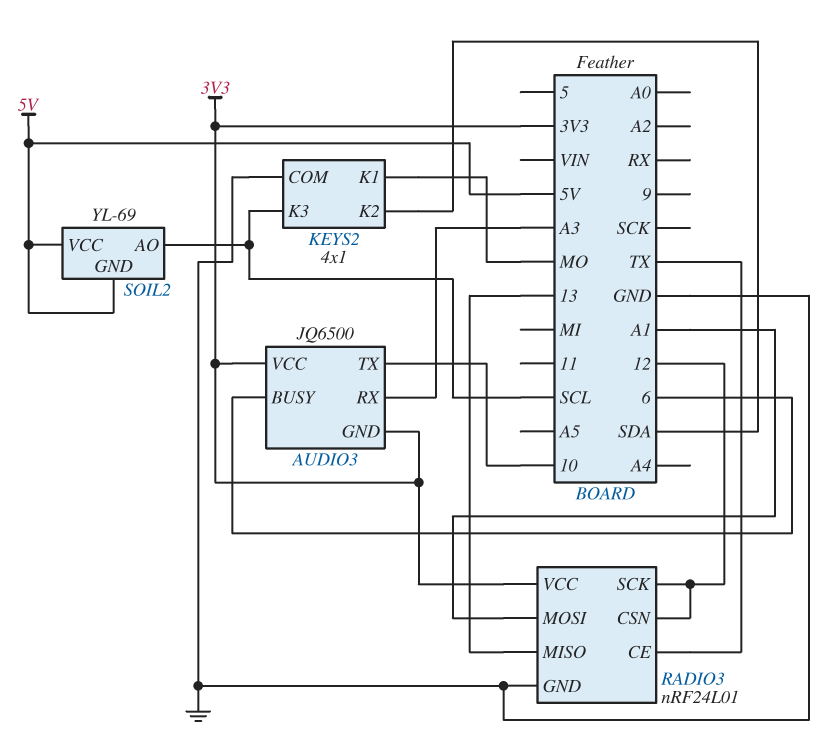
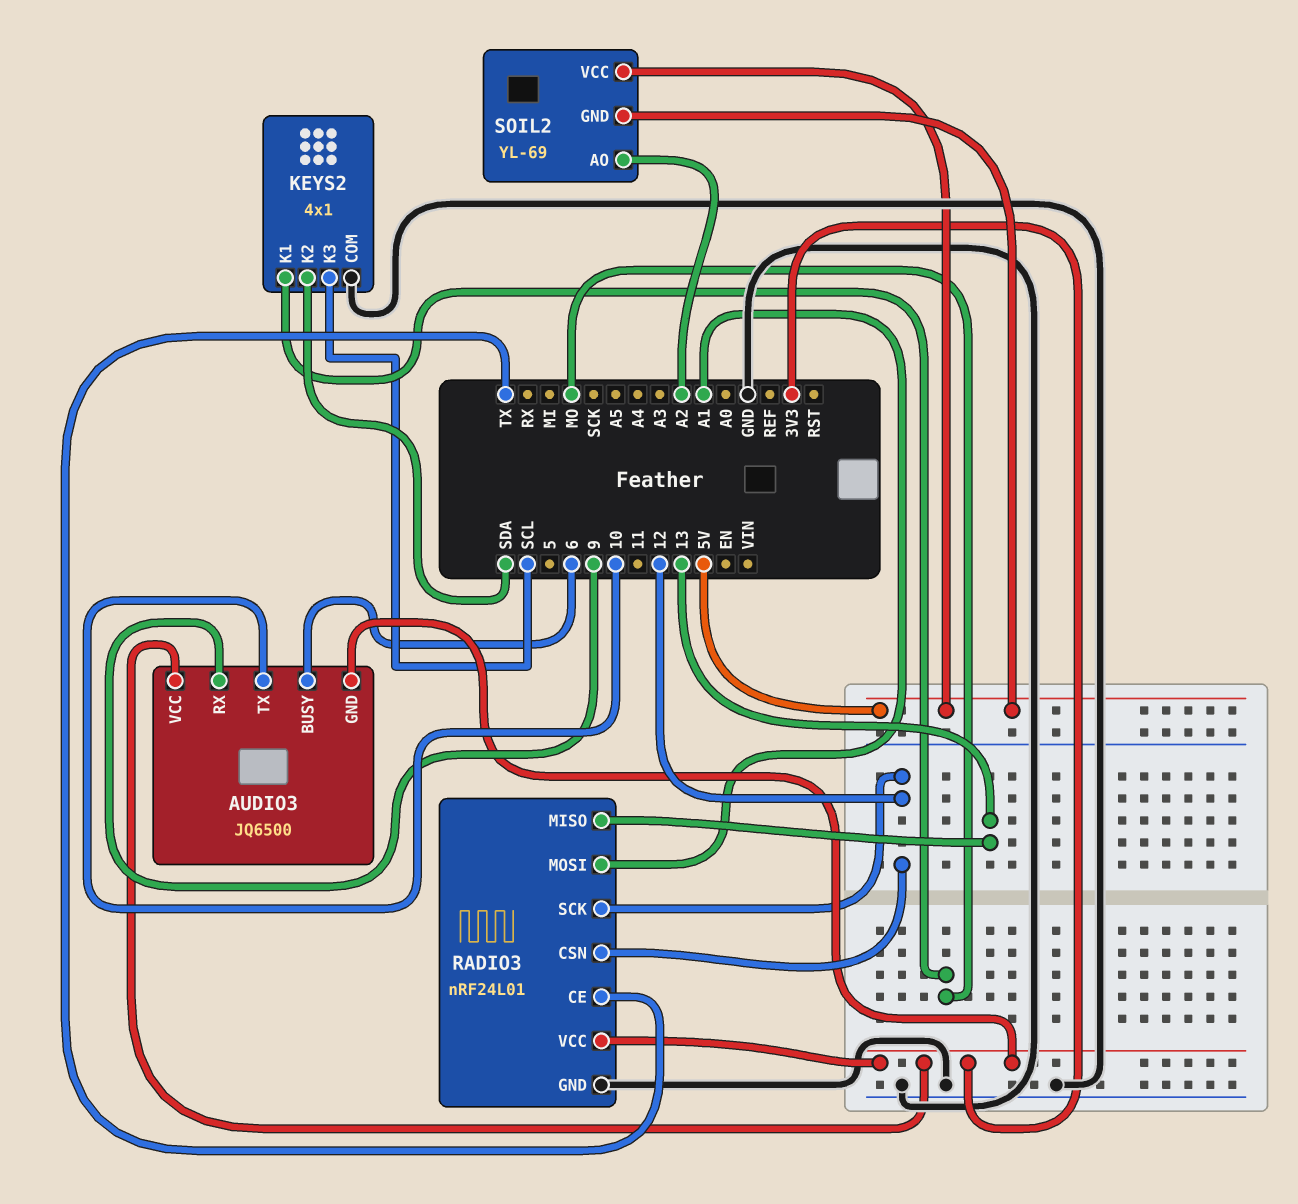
AUDIO3 pin RX: A3 -> 9
SOIL2 pin AO: SCL -> A2

